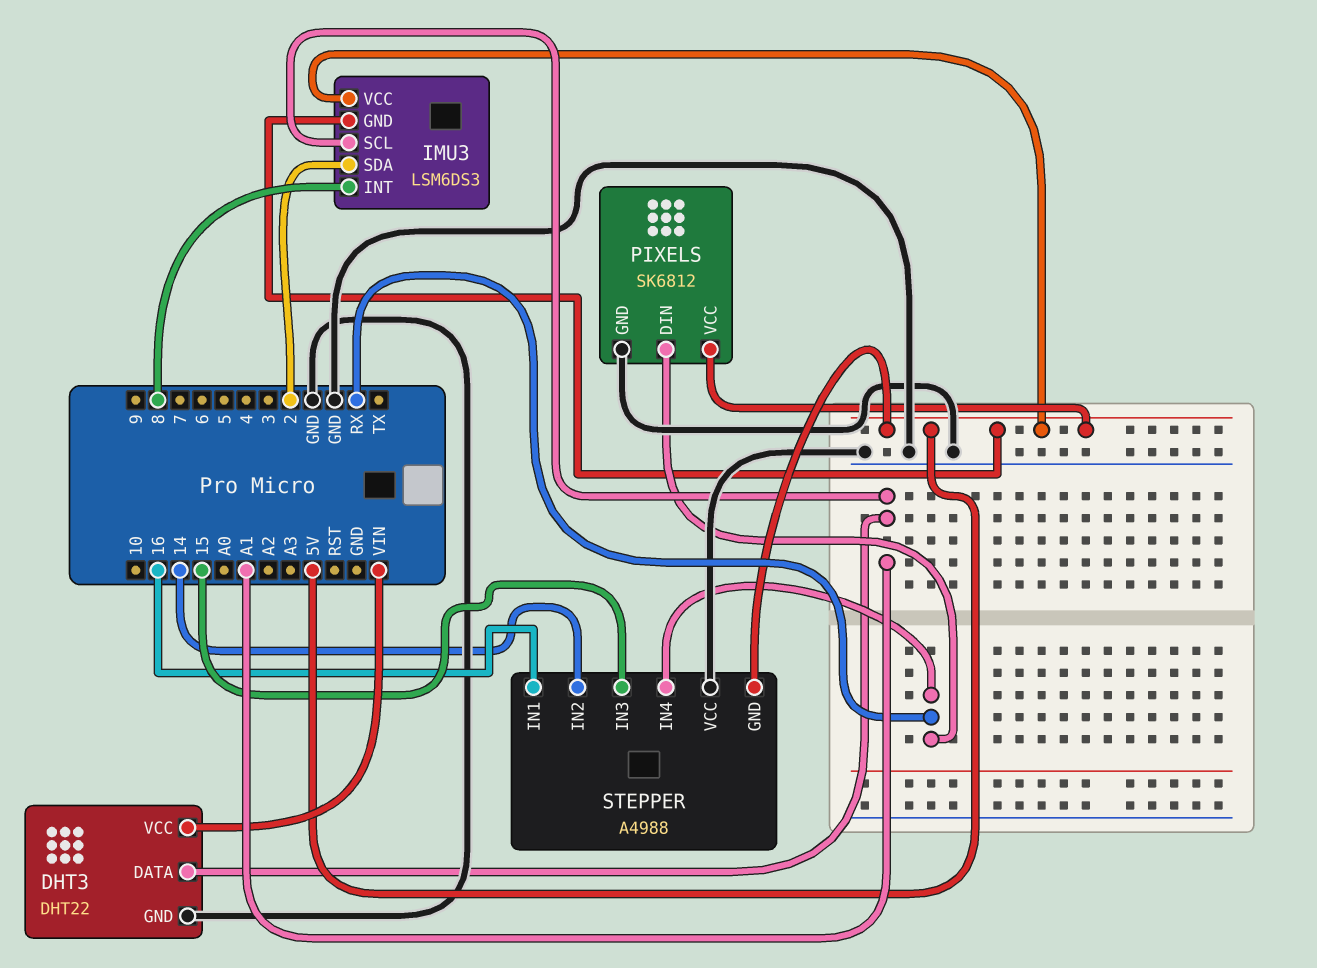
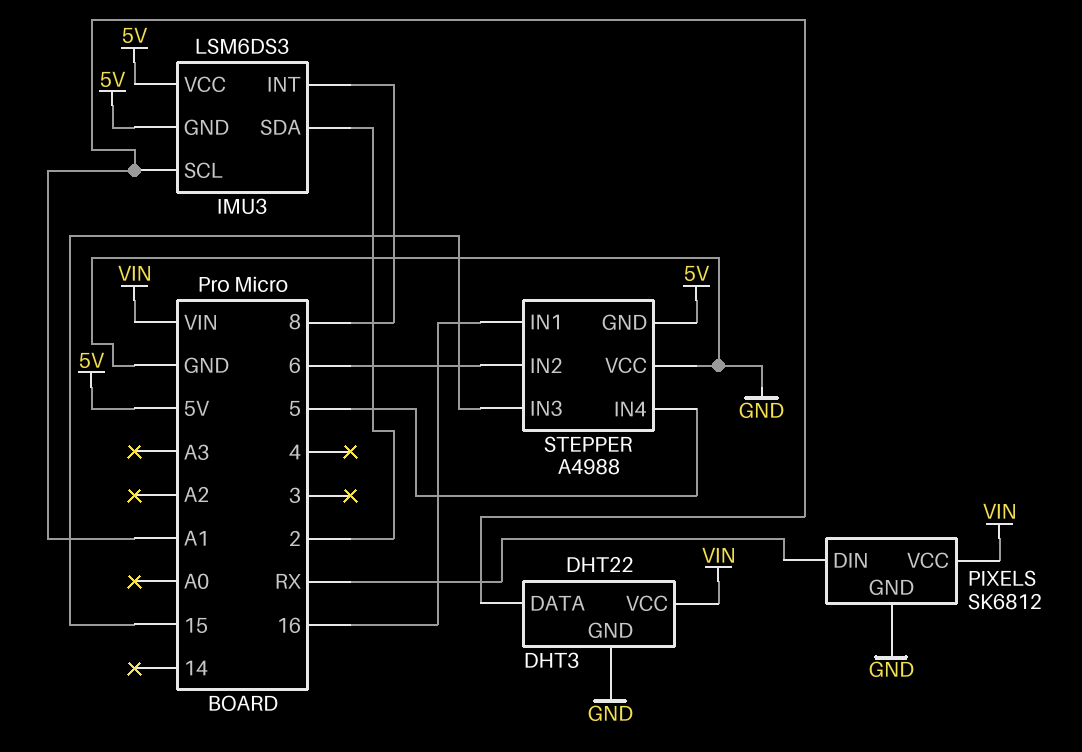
PIXELS pin VCC: 5V -> VIN
STEPPER pin IN2: 14 -> 6
STEPPER pin IN4: RX -> 5

